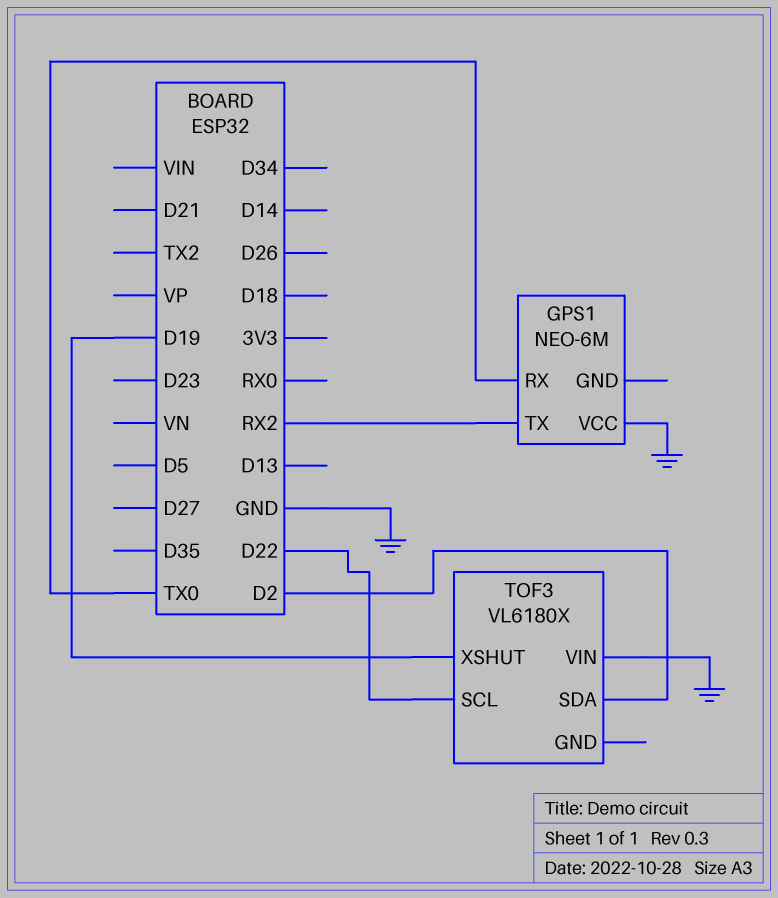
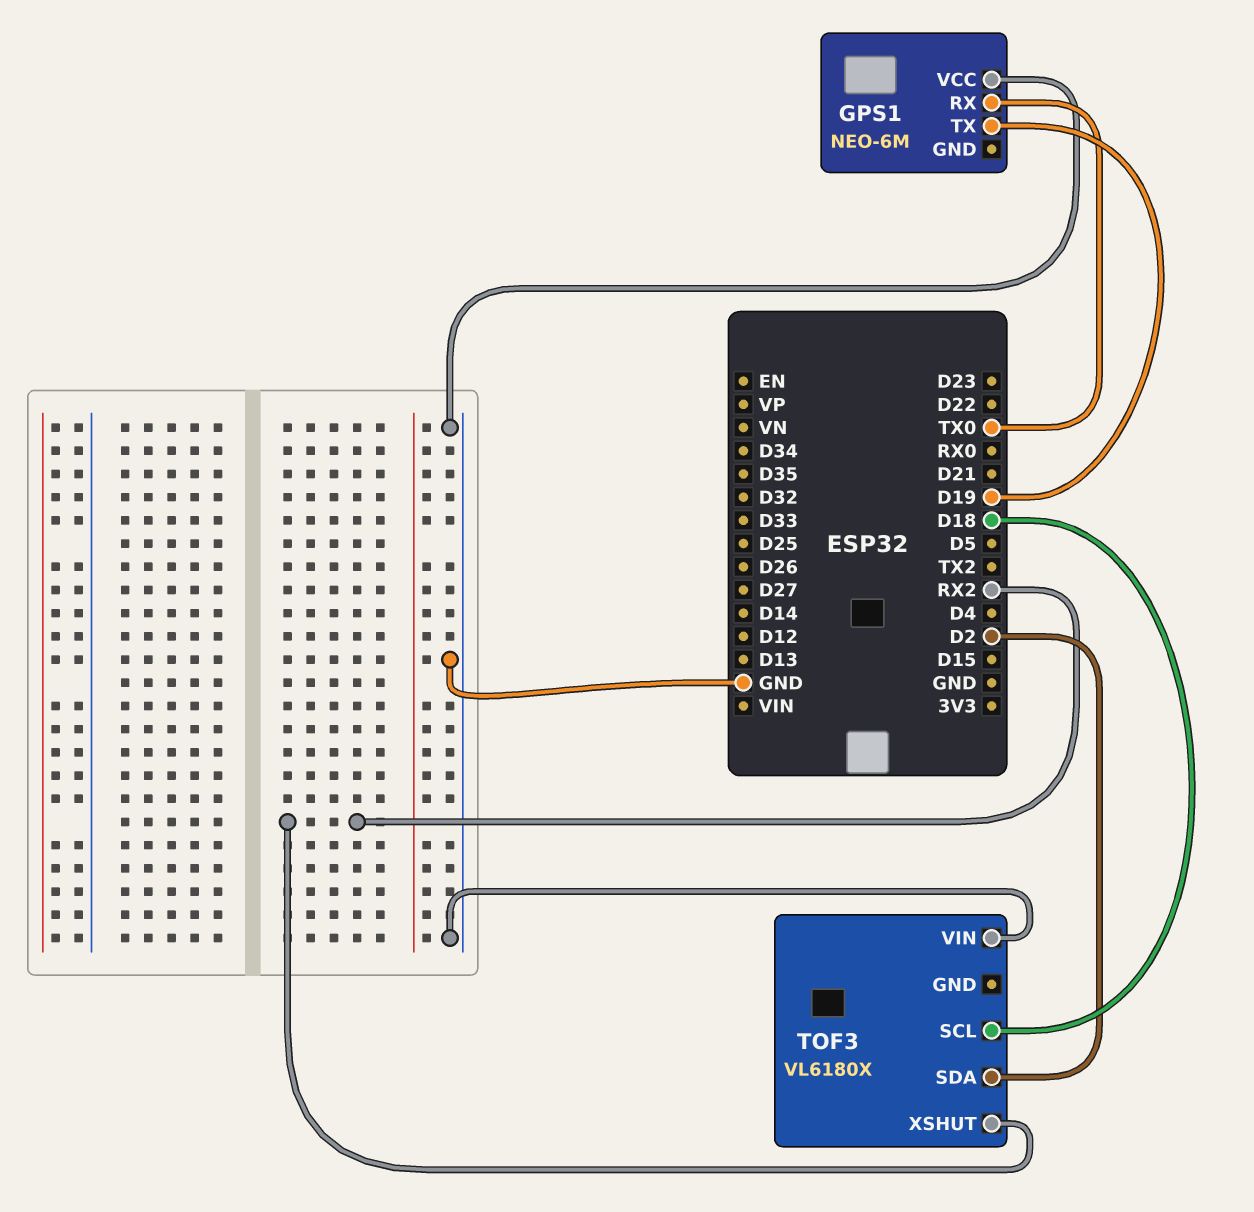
GPS1 pin TX: RX2 -> D19
TOF3 pin SCL: D22 -> D18
TOF3 pin XSHUT: D19 -> RX2

